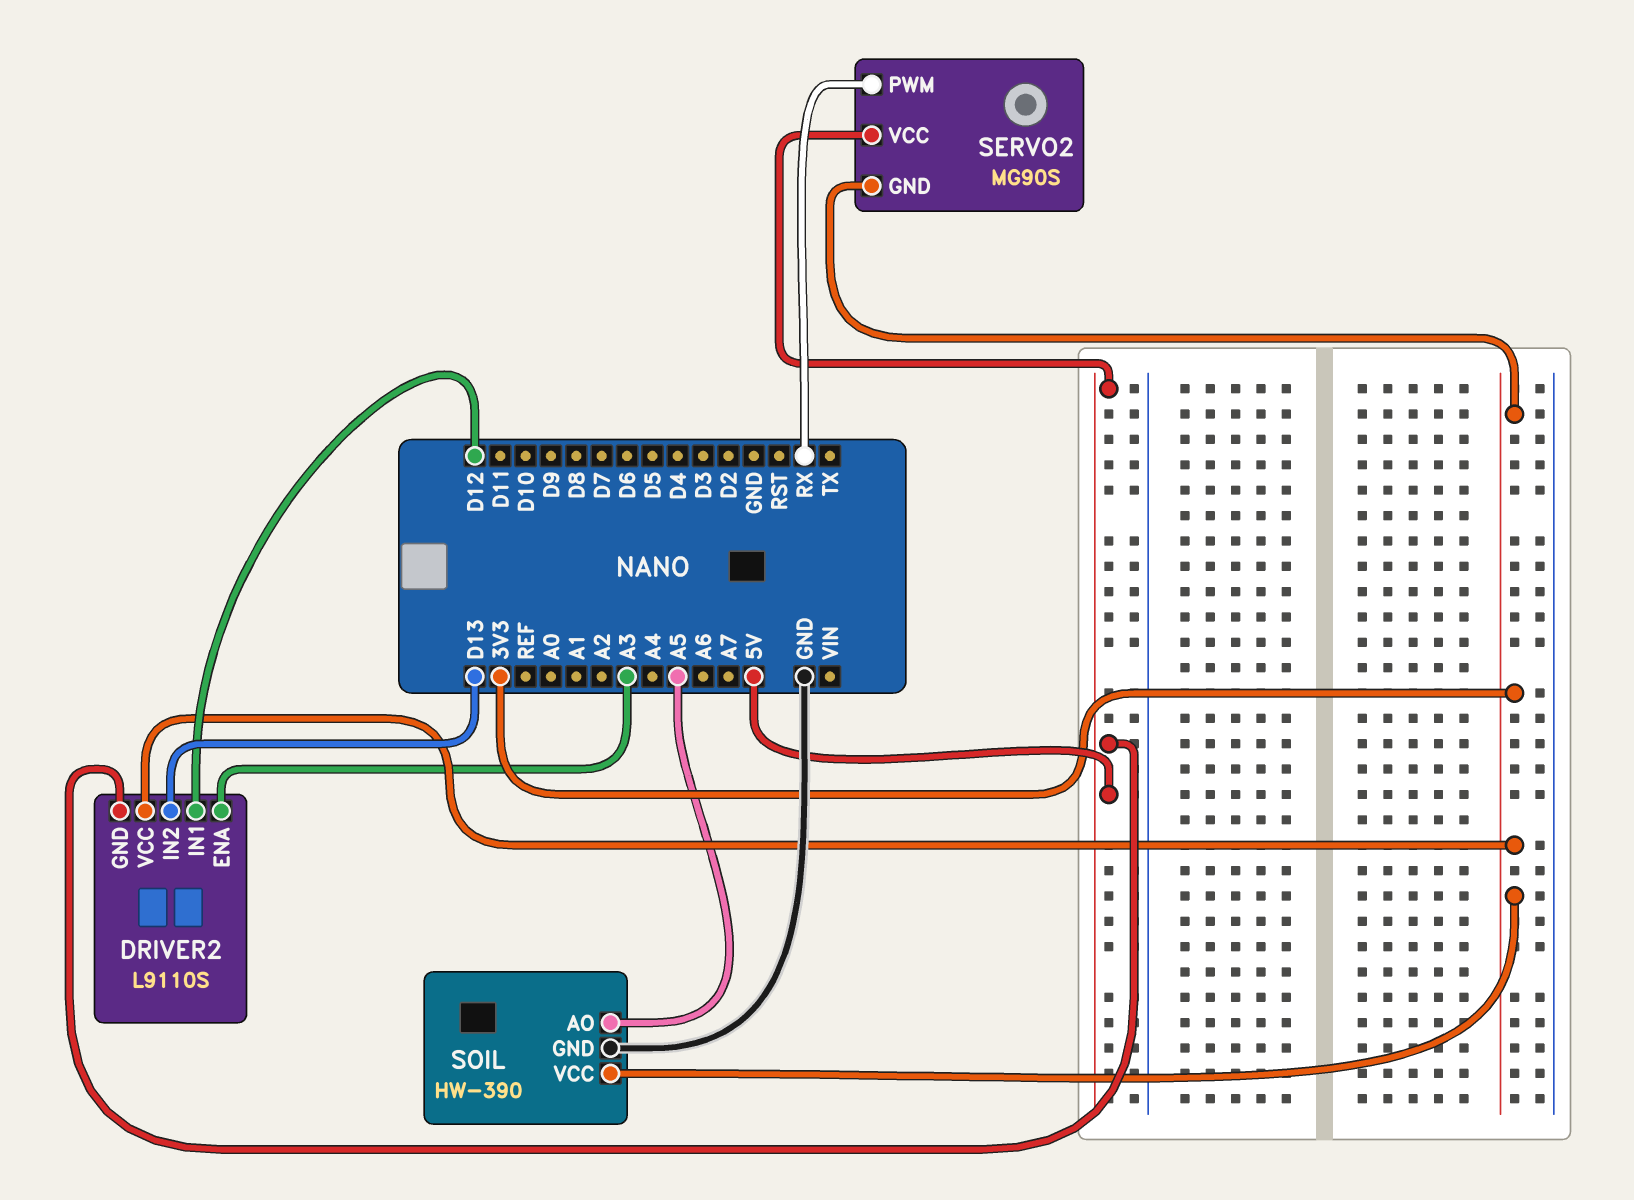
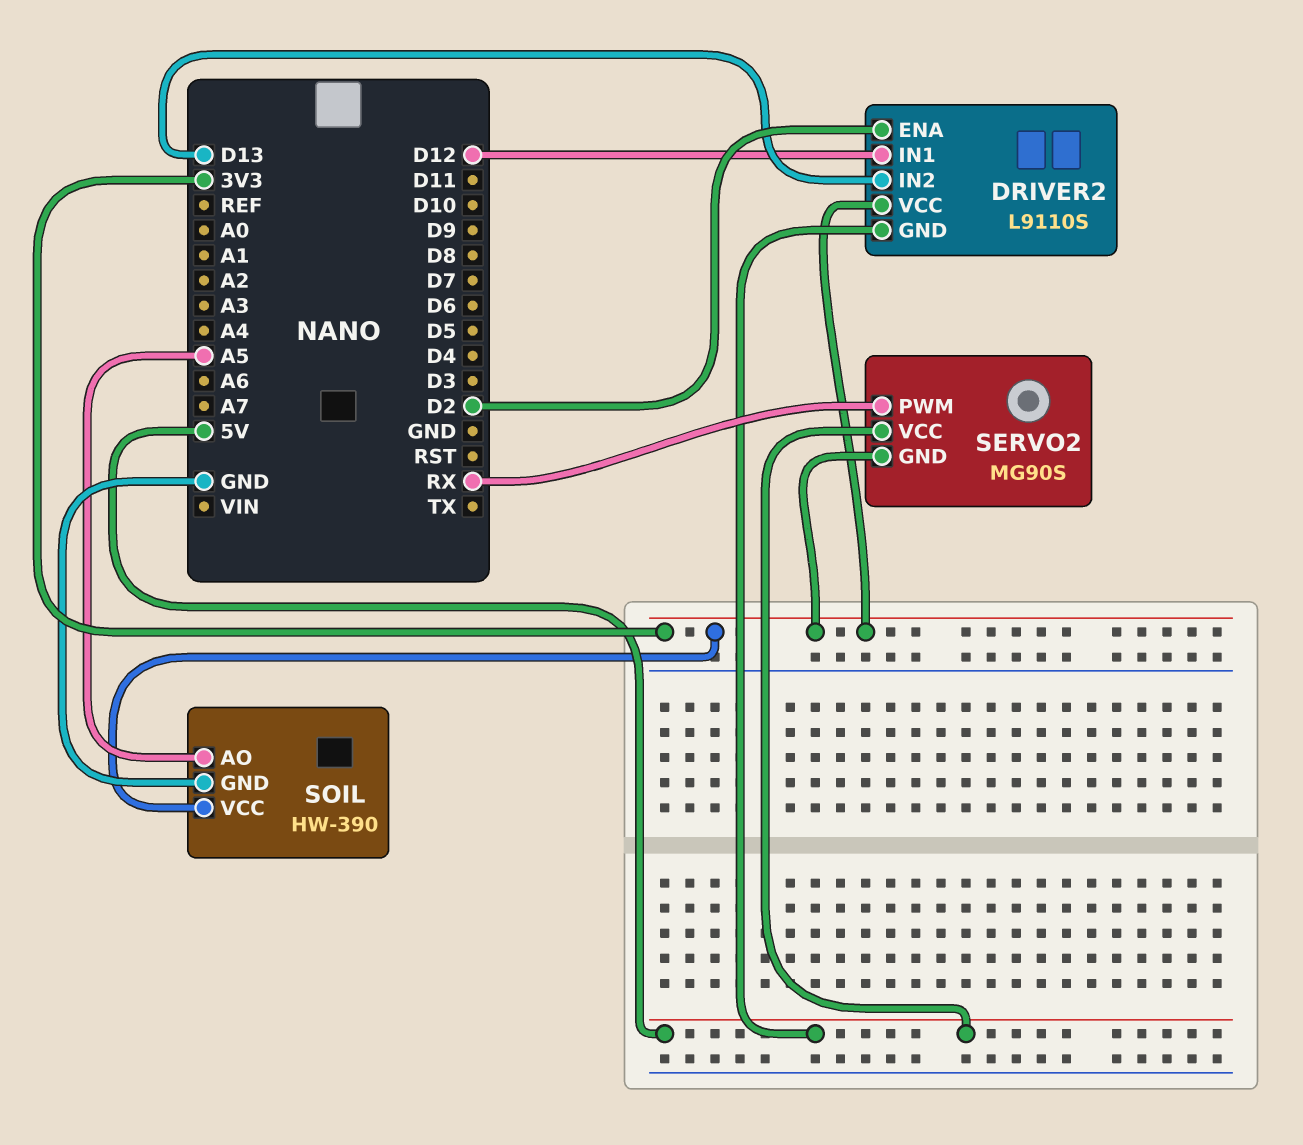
DRIVER2 pin ENA: A3 -> D2

